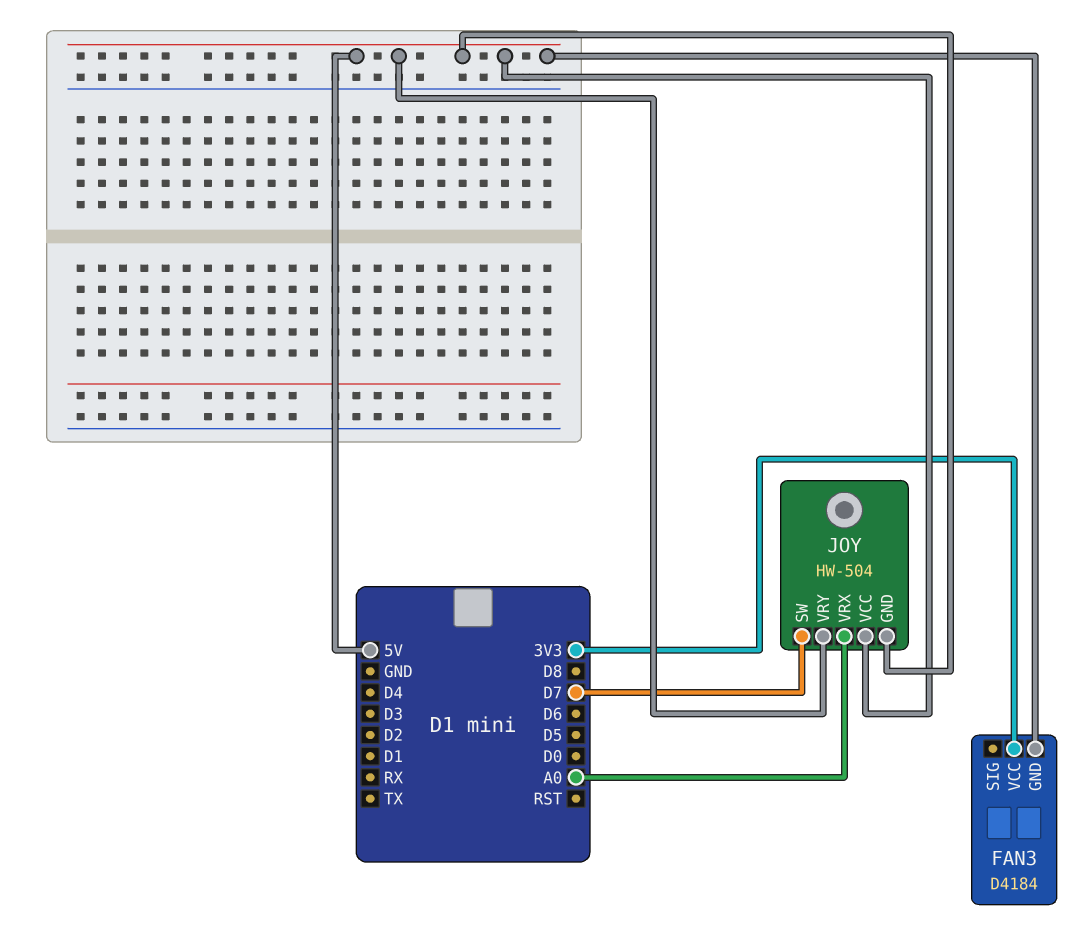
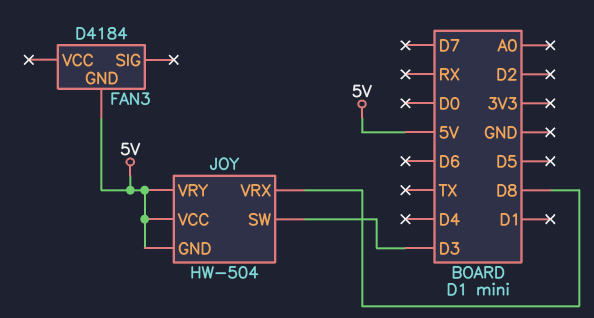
FAN3 pin VCC: 3V3 -> none
JOY pin SW: D7 -> D3
JOY pin VRX: A0 -> D8

